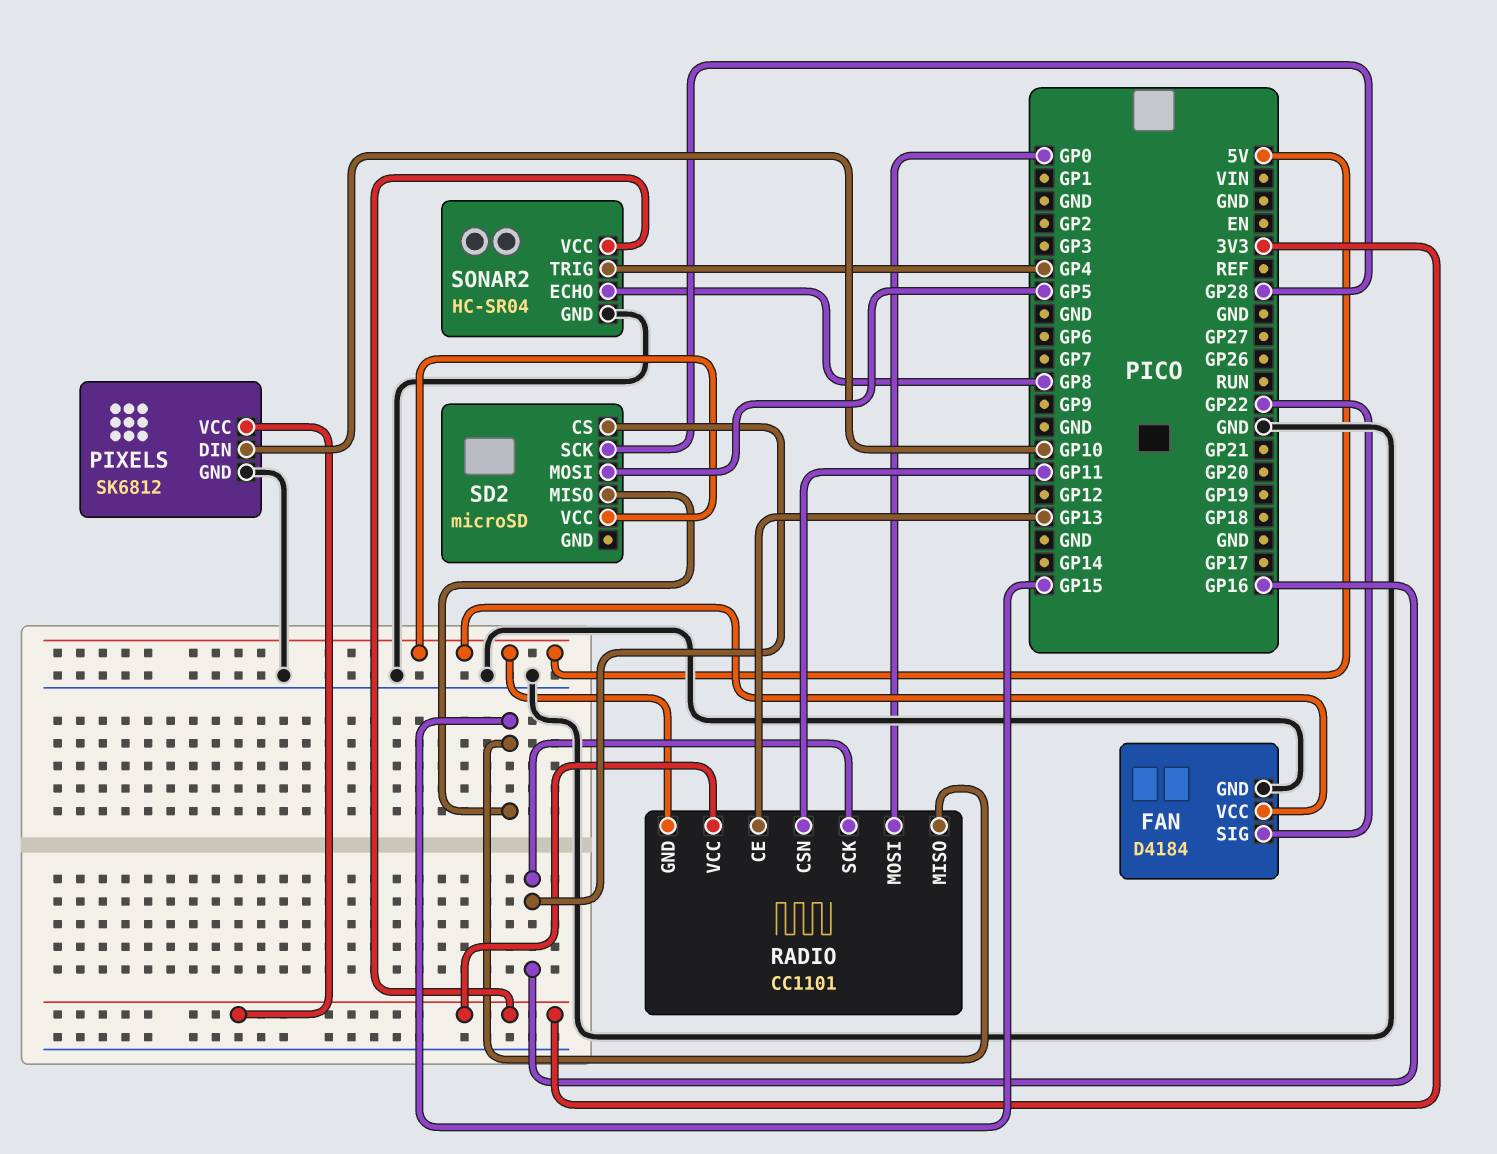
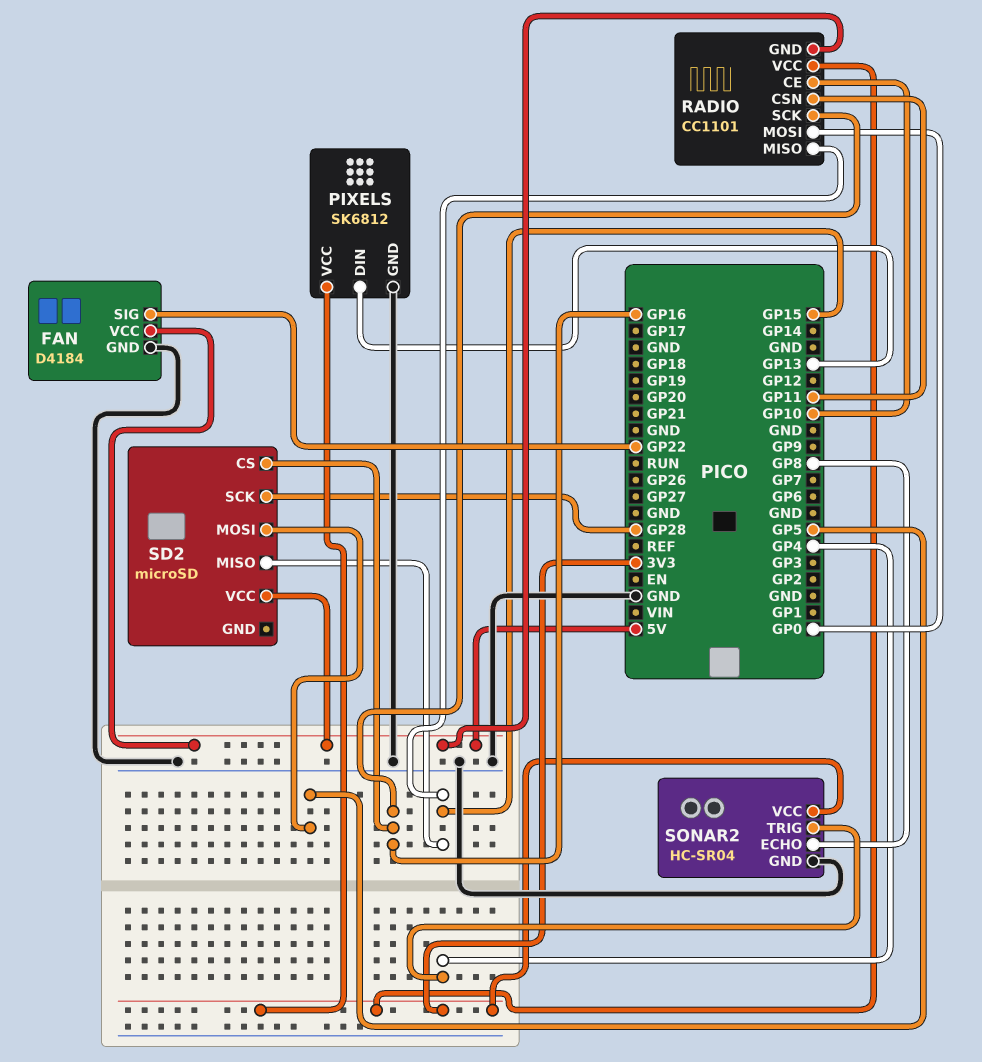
PIXELS pin DIN: GP10 -> GP13
RADIO pin CE: GP13 -> GP10

